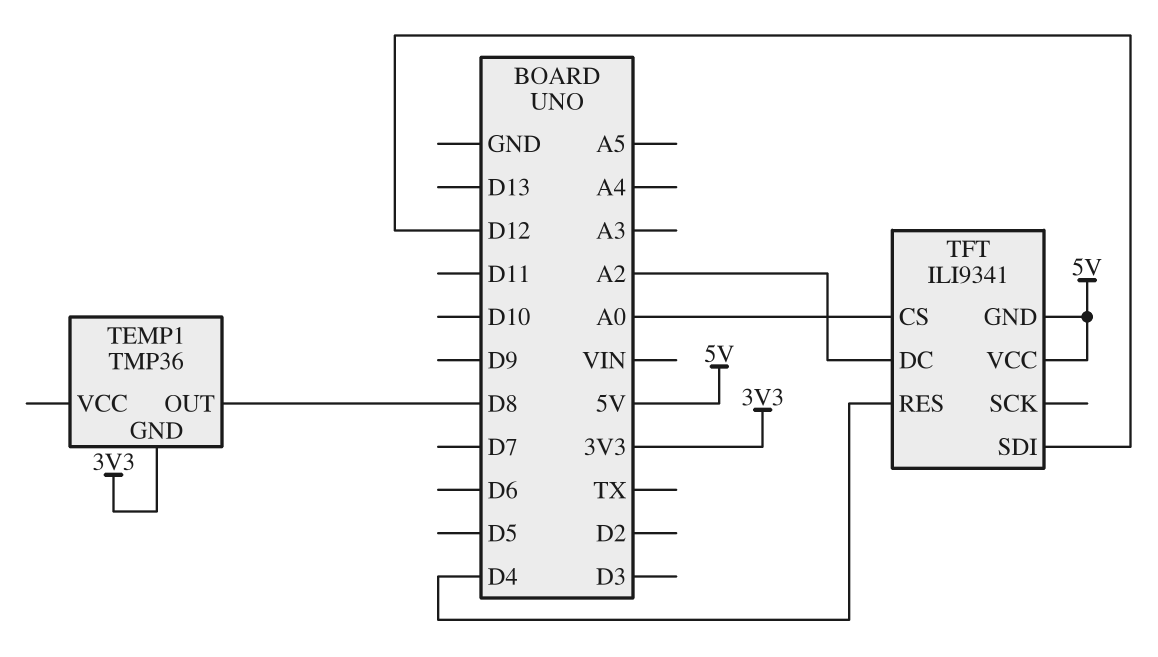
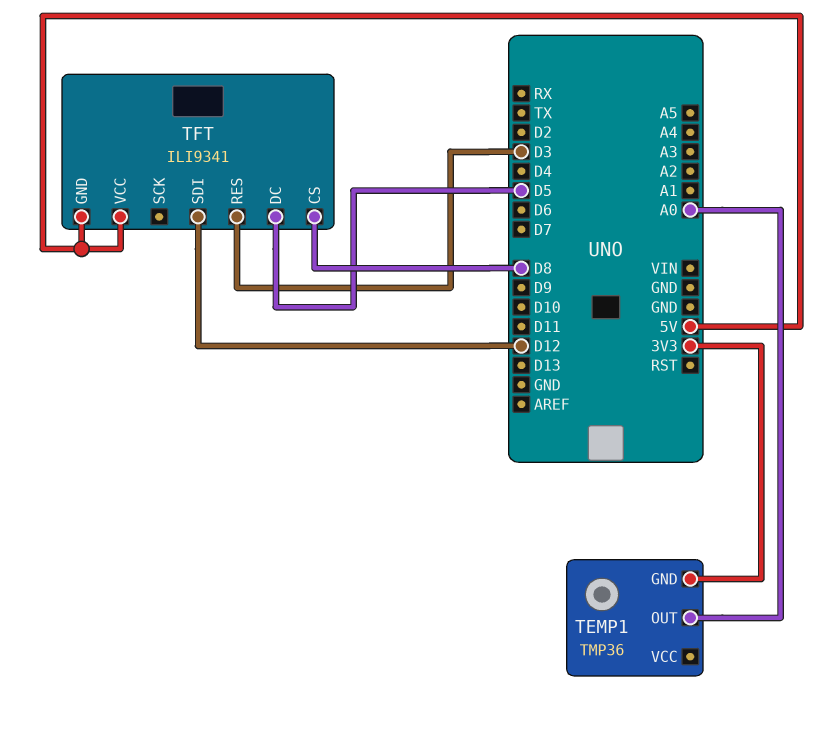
TEMP1 pin OUT: D8 -> A0
TFT pin CS: A0 -> D8
TFT pin DC: A2 -> D5
TFT pin RES: D4 -> D3

